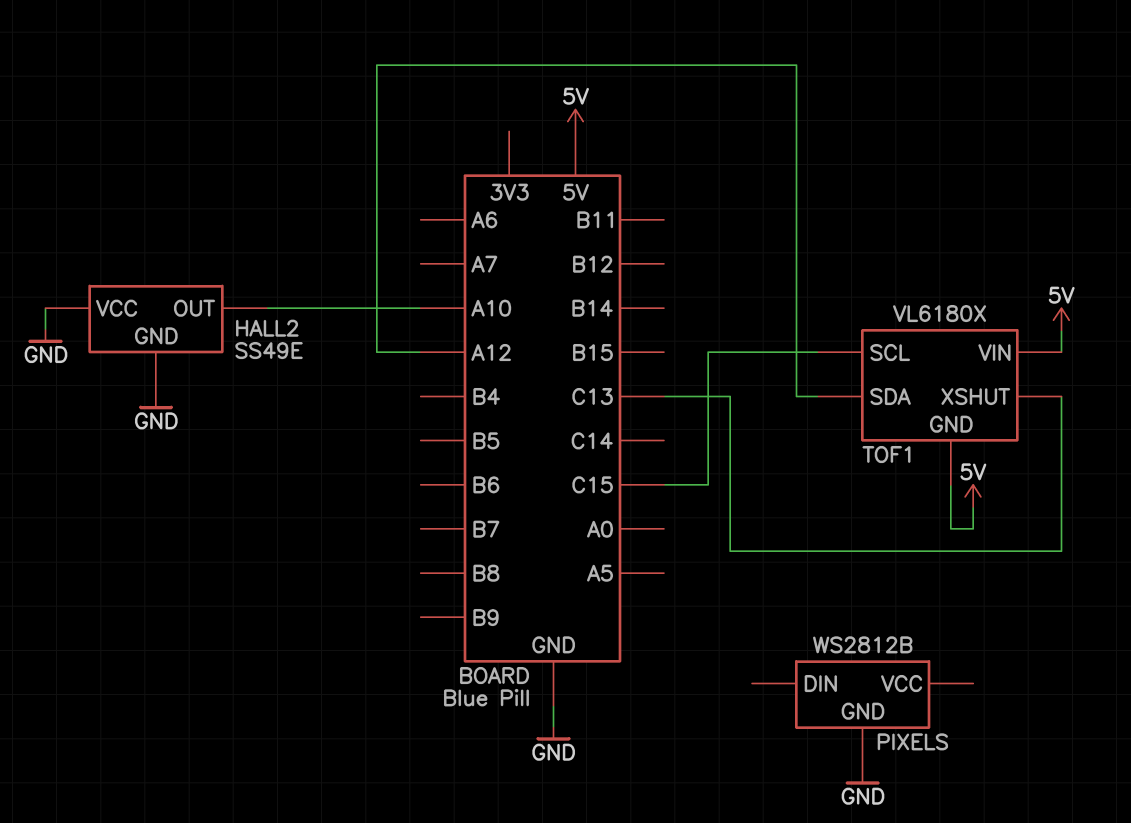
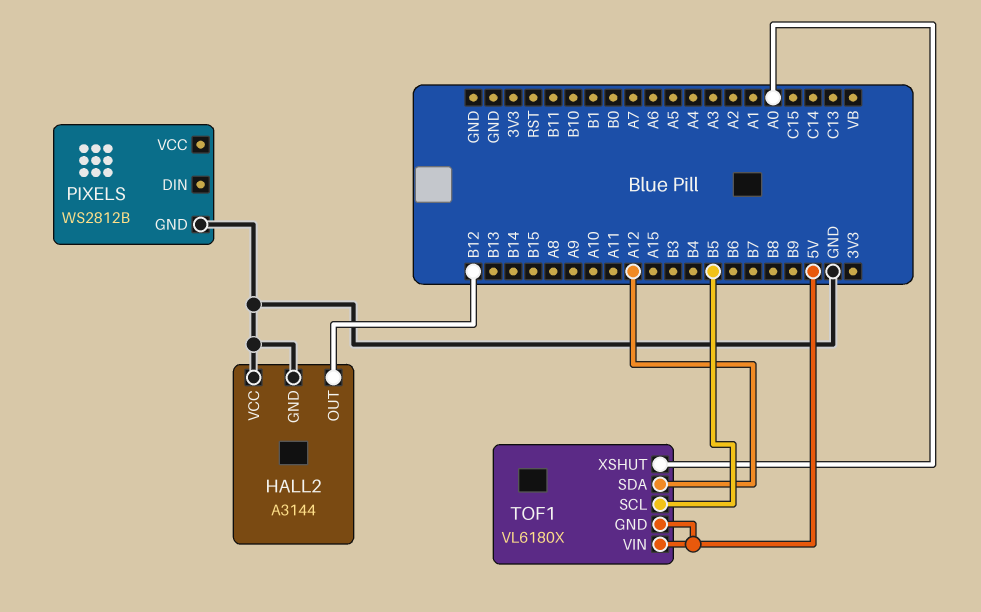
HALL2: SS49E -> A3144
HALL2 pin OUT: A10 -> B12
TOF1 pin SCL: C15 -> B5
TOF1 pin XSHUT: C13 -> A0

